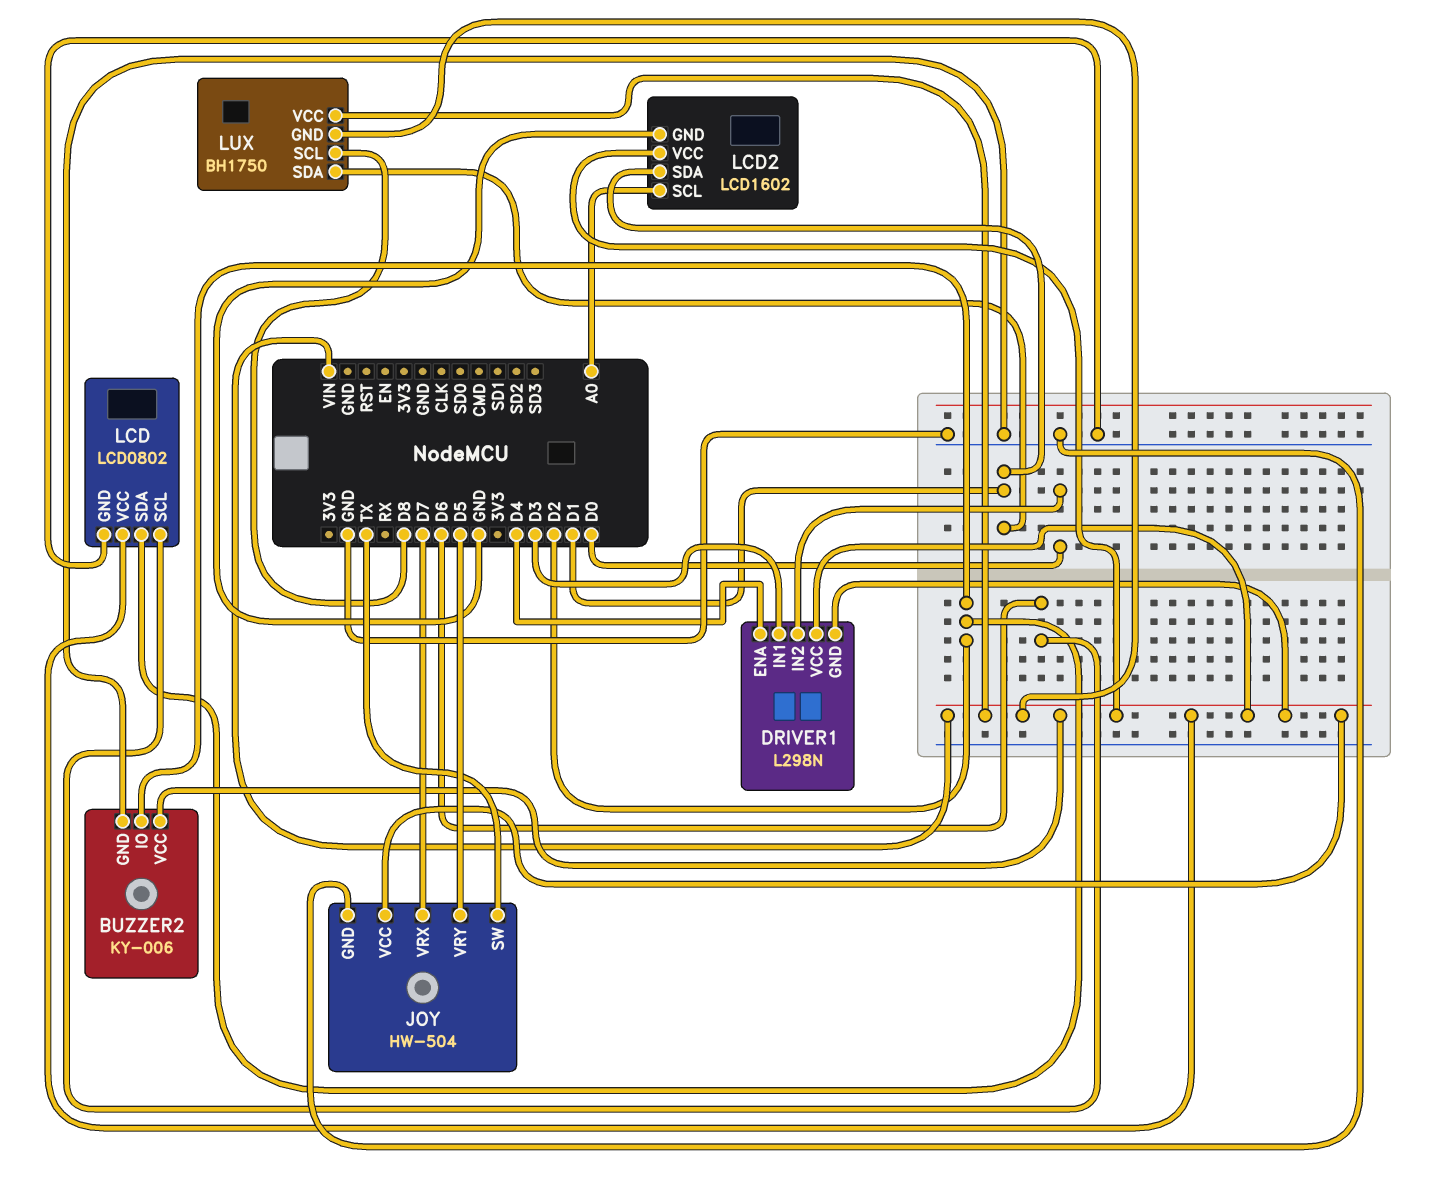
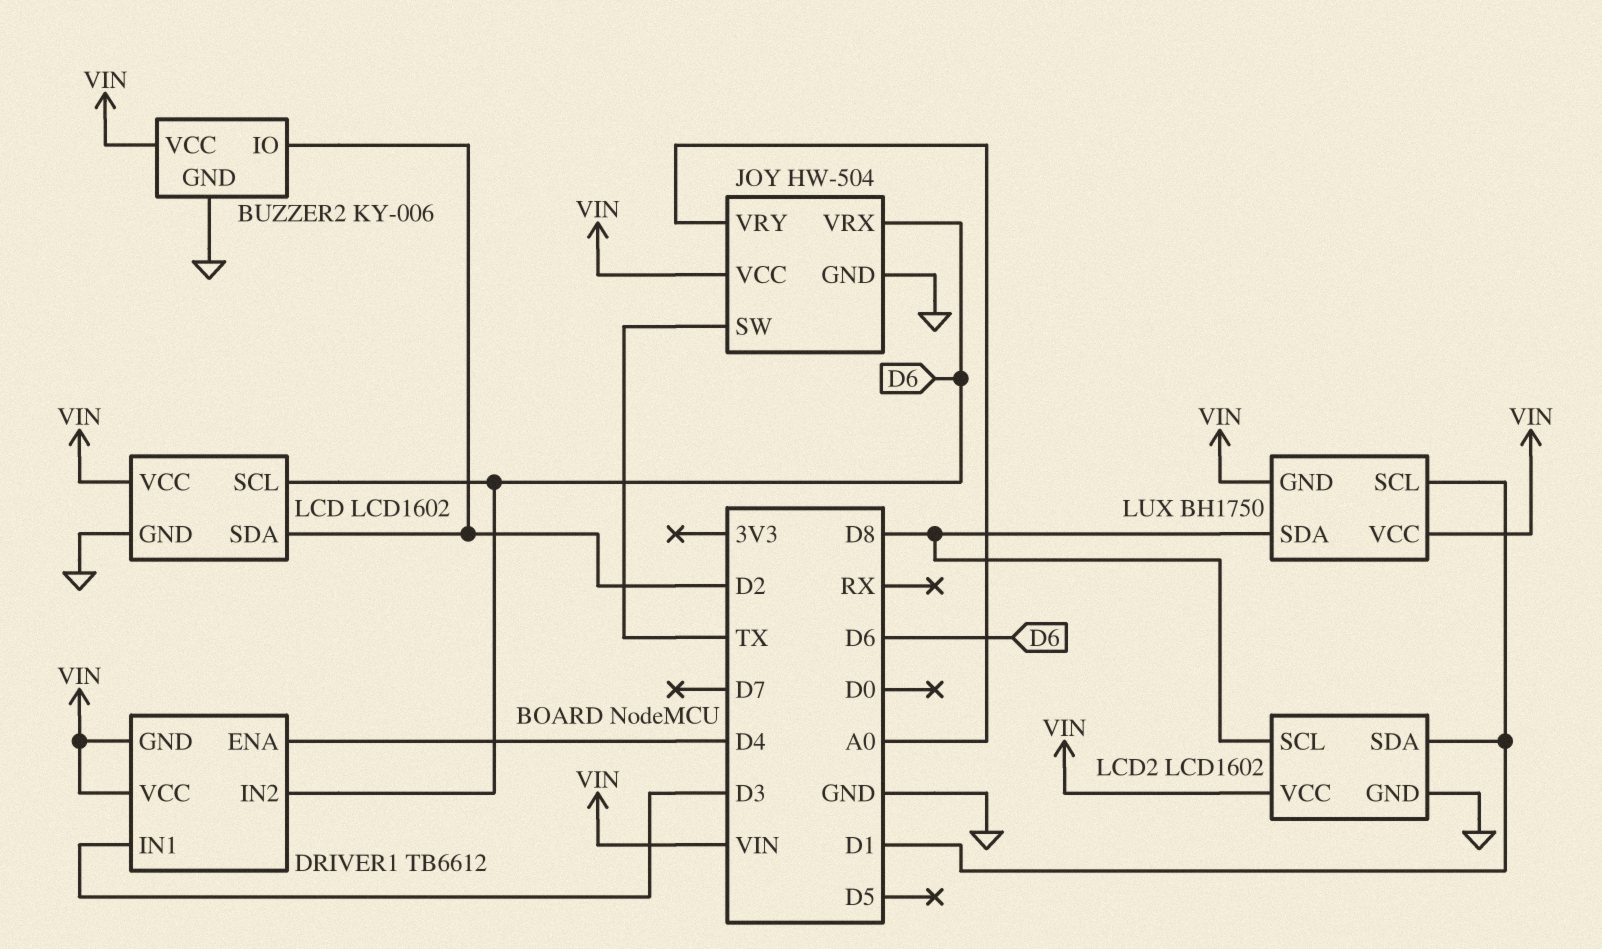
DRIVER1: L298N -> TB6612
DRIVER1 pin IN2: D0 -> D6
JOY pin VRX: D7 -> D6
JOY pin VRY: D5 -> A0
LCD: LCD0802 -> LCD1602
LCD2 pin SCL: A0 -> D8
LUX pin SCL: D8 -> D1
LUX pin SDA: D1 -> D8

